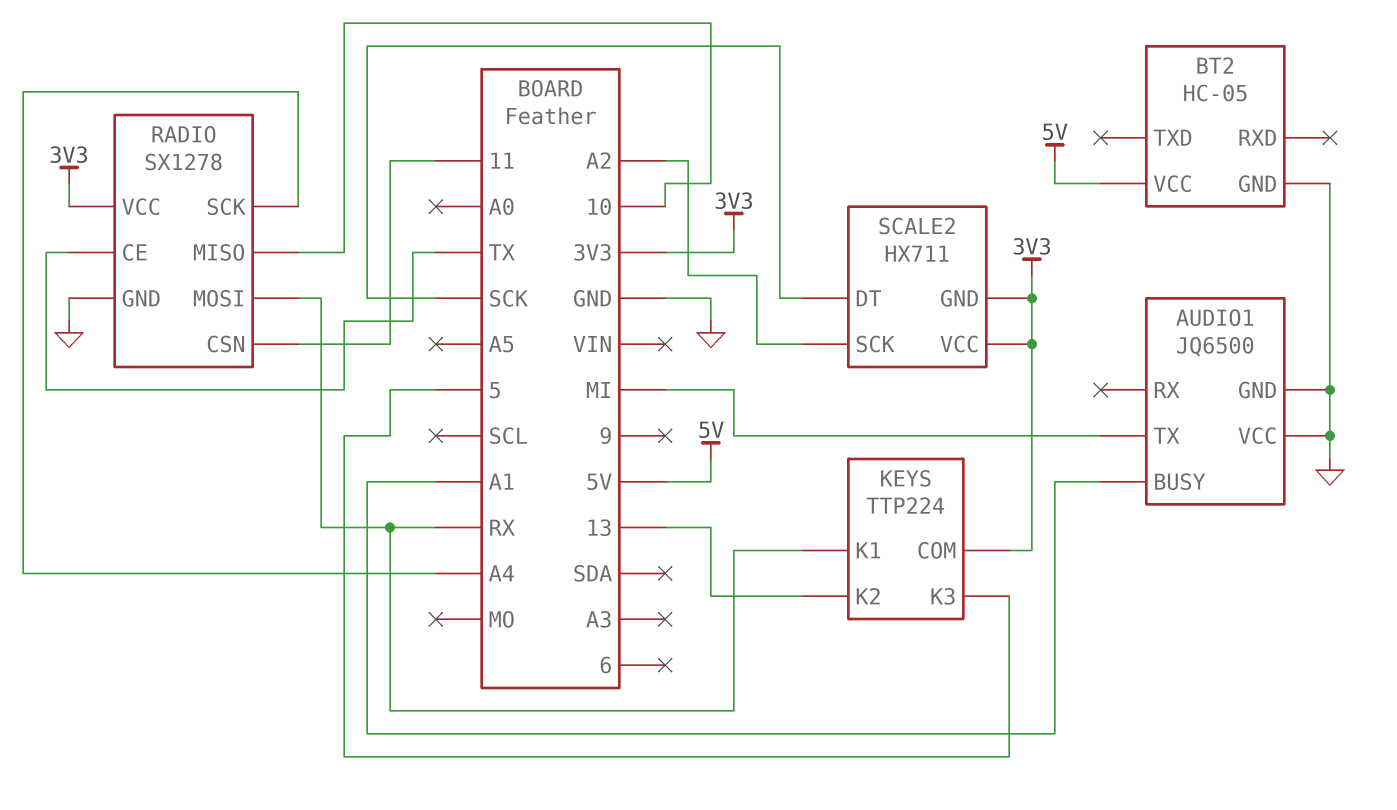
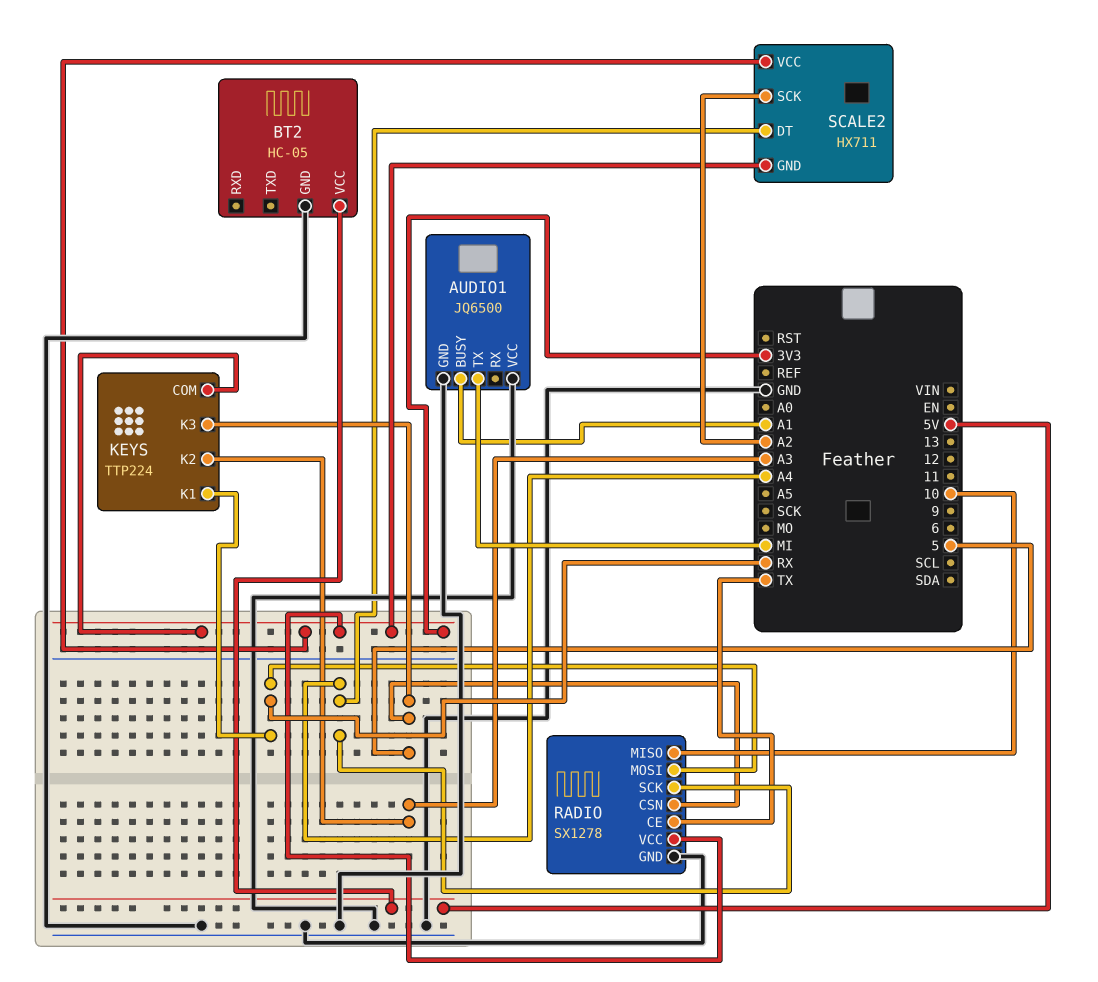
KEYS pin K2: 13 -> A3
RADIO pin CSN: 11 -> 5
SCALE2 pin DT: SCK -> A4

